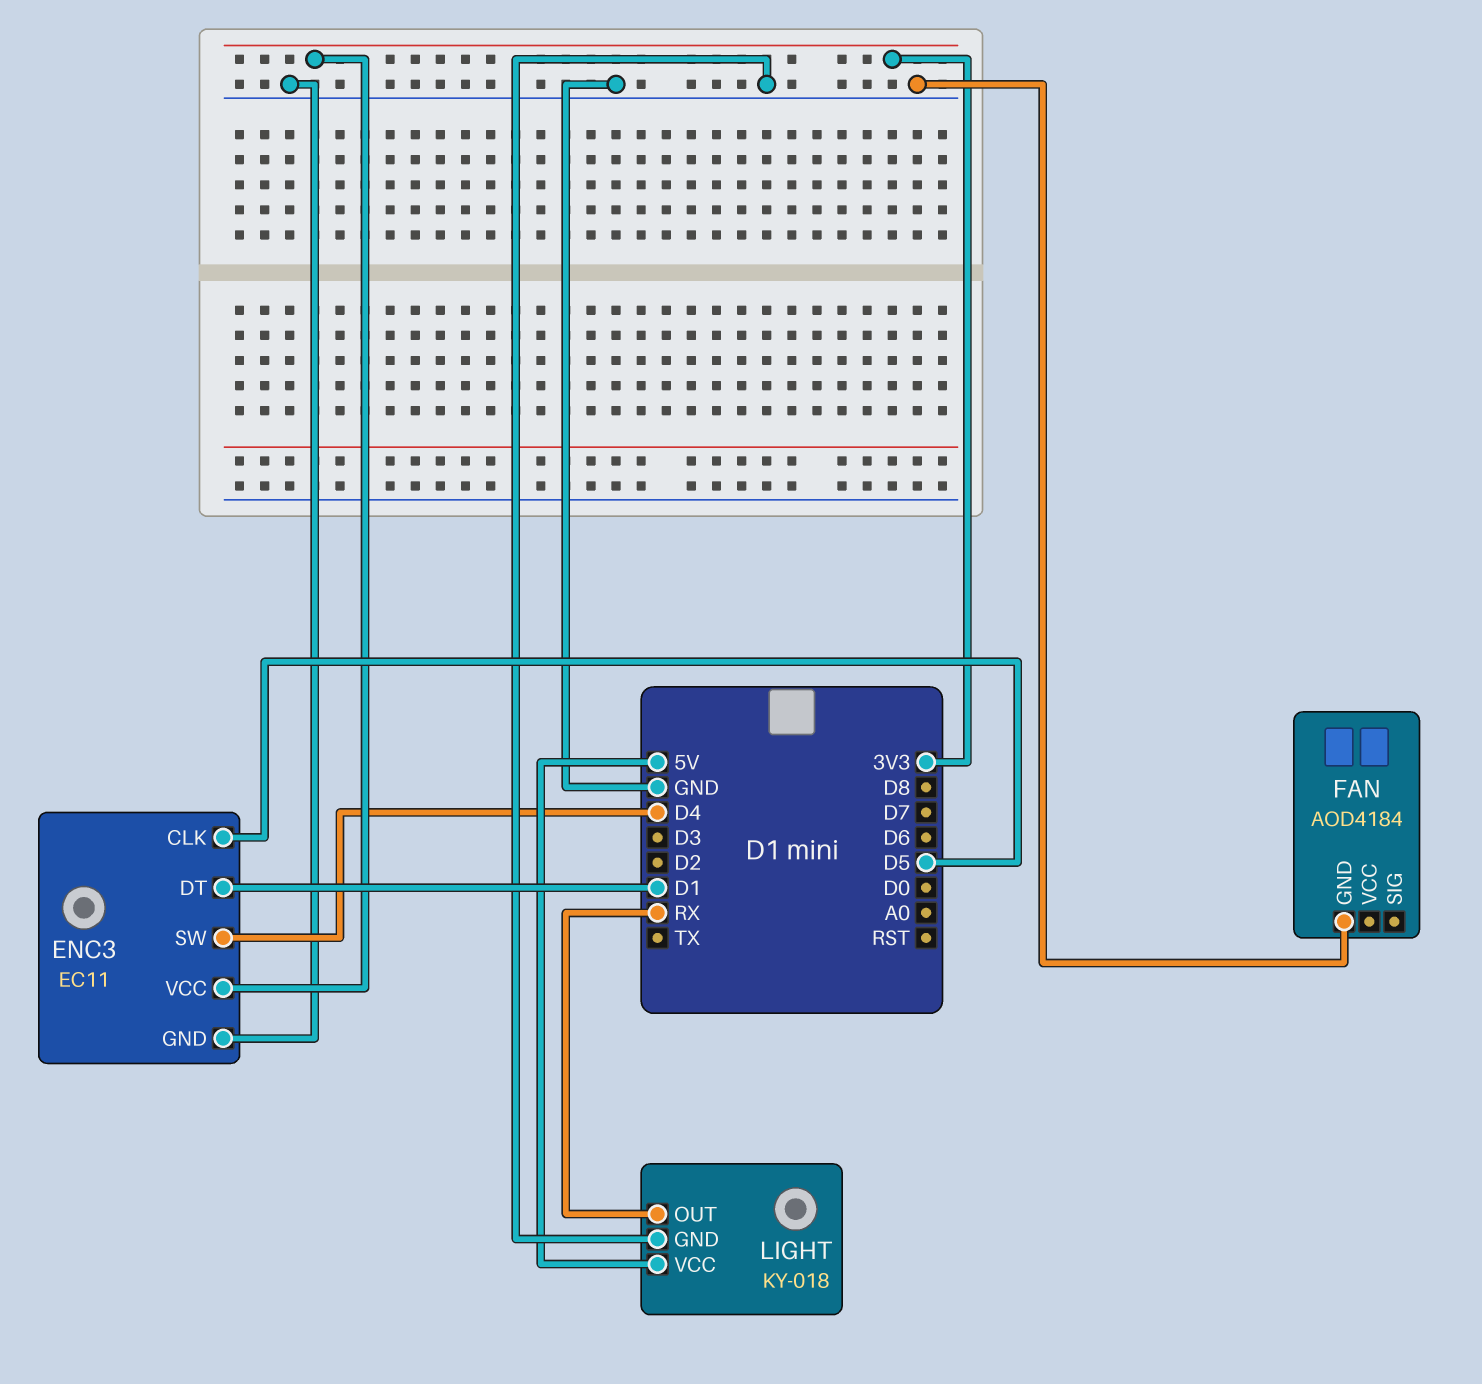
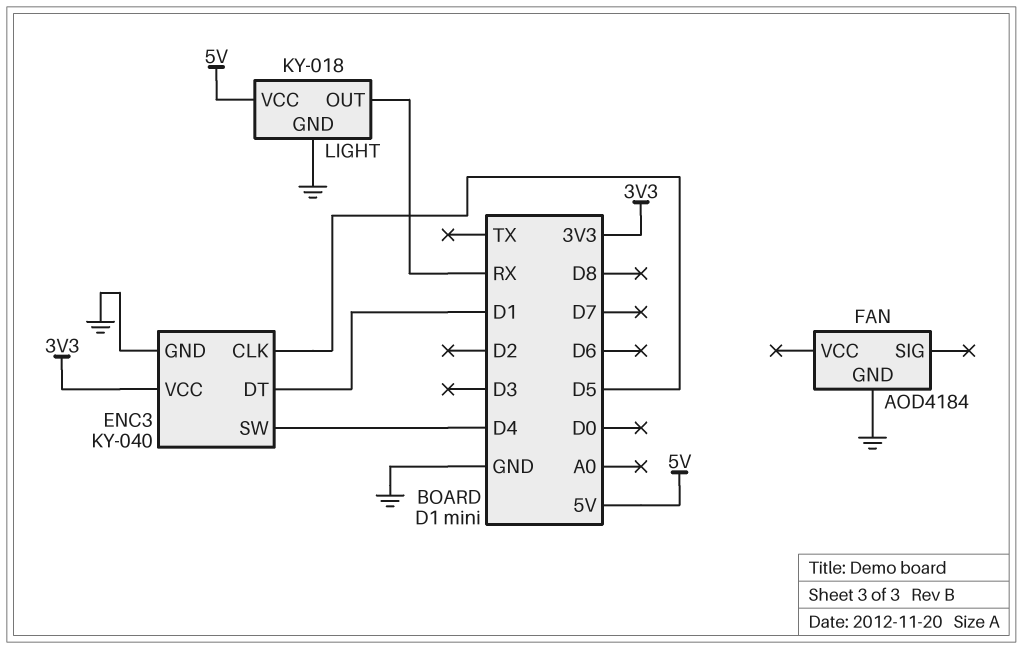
ENC3: EC11 -> KY-040

